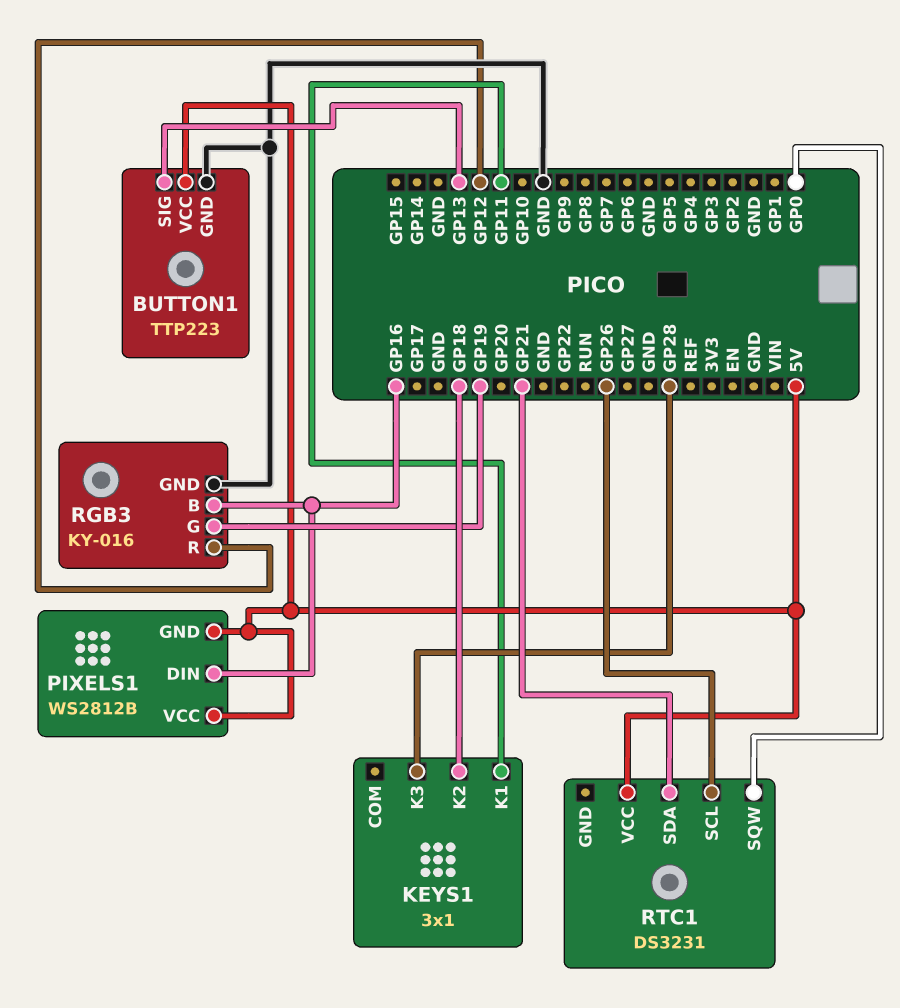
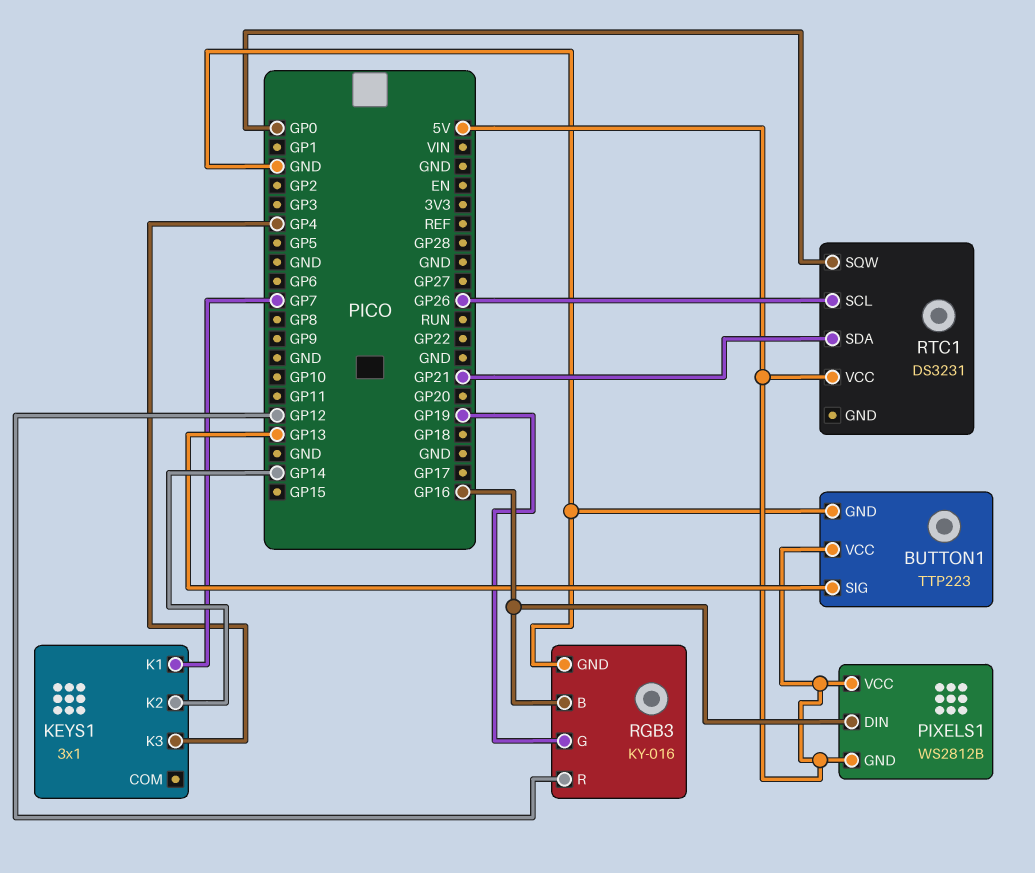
KEYS1 pin K1: GP11 -> GP7
KEYS1 pin K2: GP18 -> GP14
KEYS1 pin K3: GP28 -> GP4

